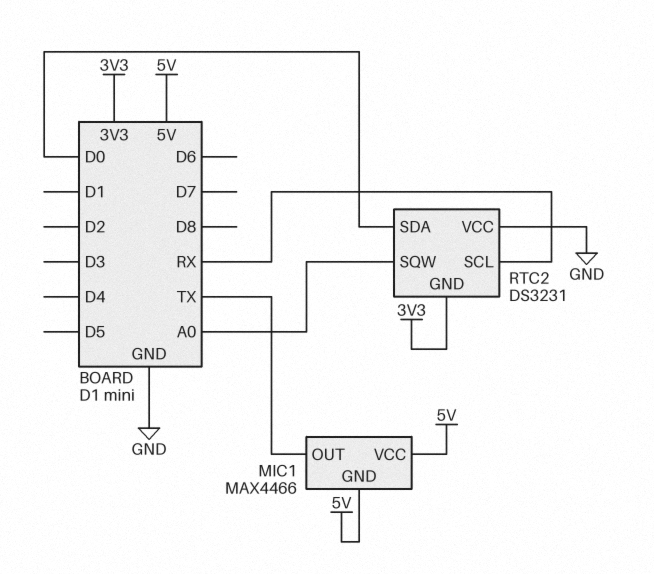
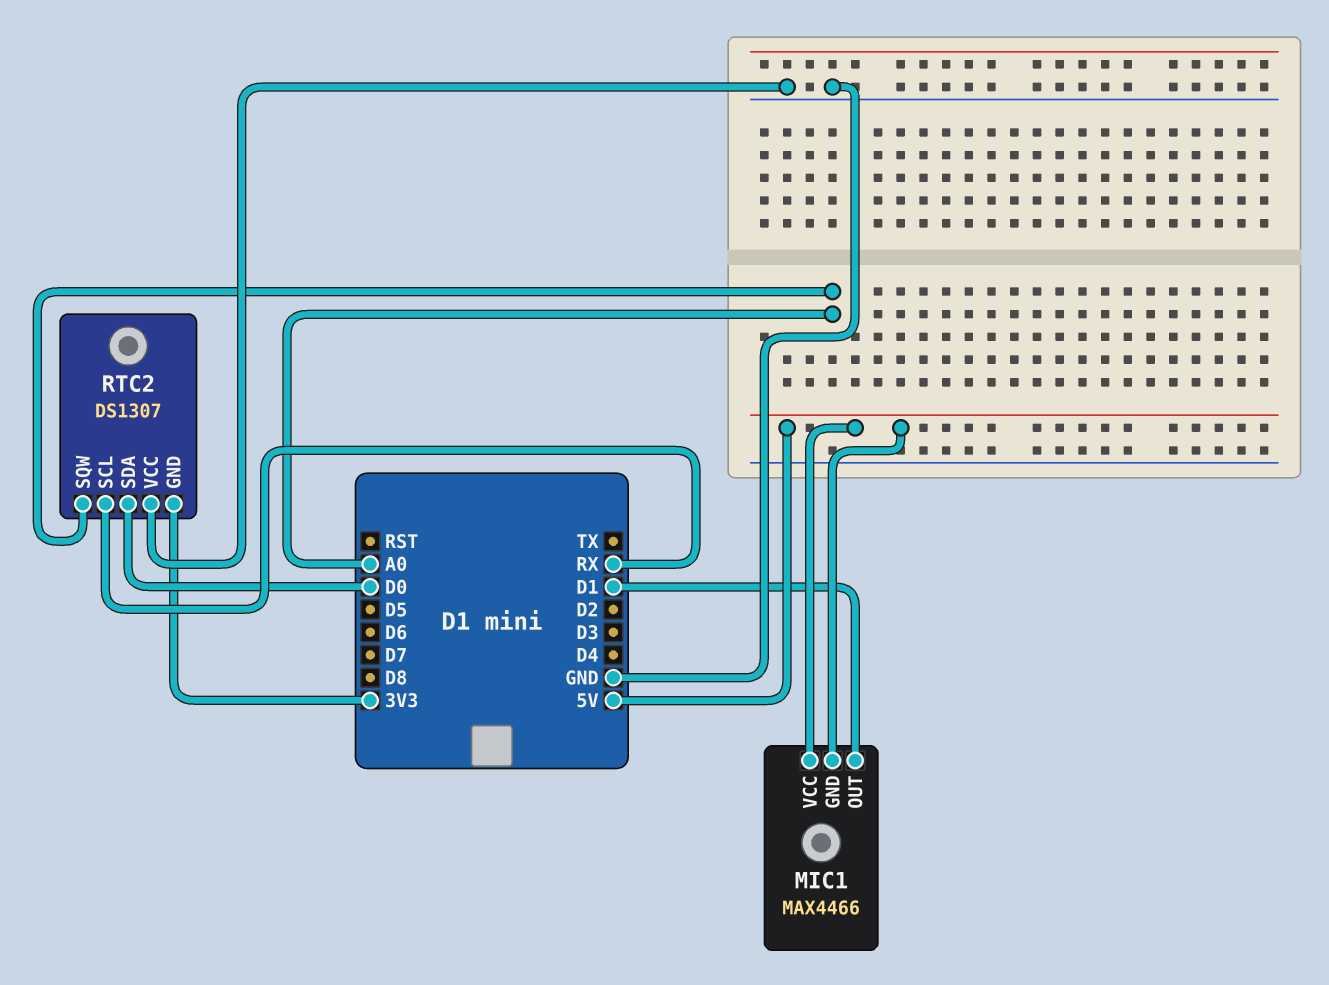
MIC1 pin OUT: TX -> D1
RTC2: DS3231 -> DS1307

